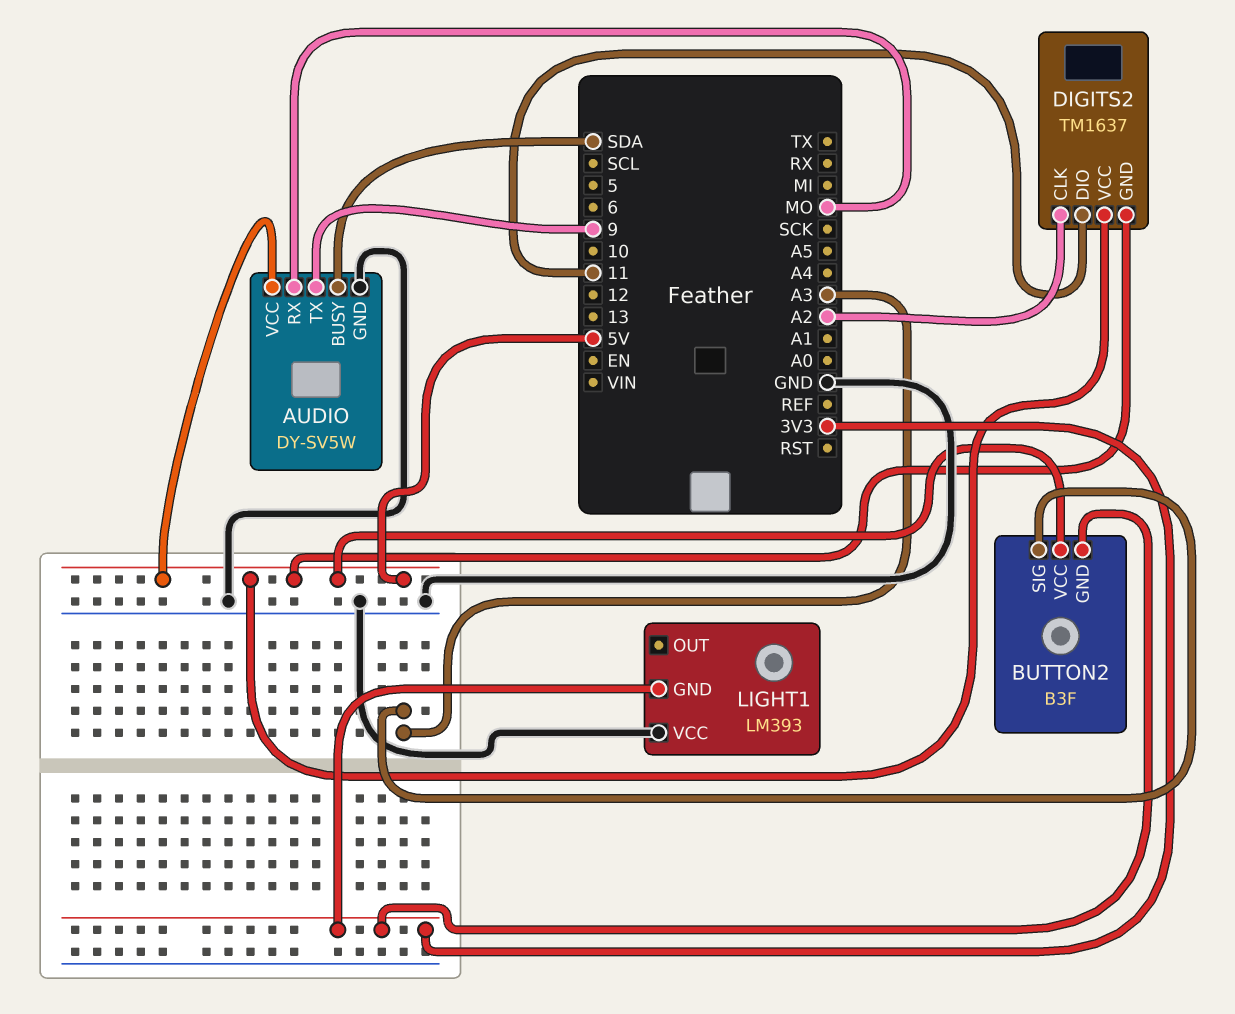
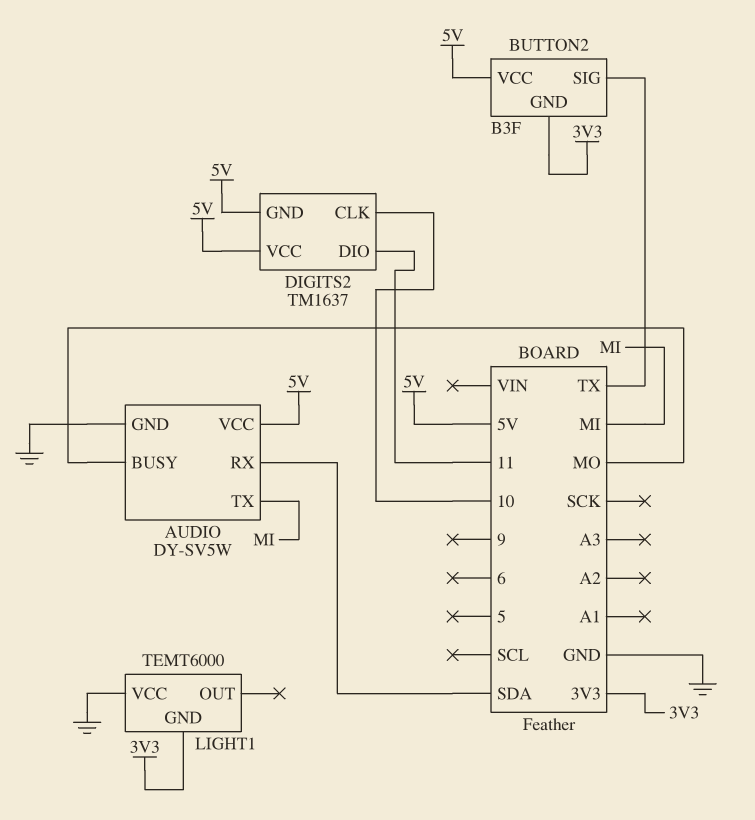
AUDIO pin BUSY: SDA -> MO
AUDIO pin RX: MO -> SDA
AUDIO pin TX: 9 -> MI
BUTTON2 pin SIG: A3 -> TX
DIGITS2 pin CLK: A2 -> 10
LIGHT1: LM393 -> TEMT6000

